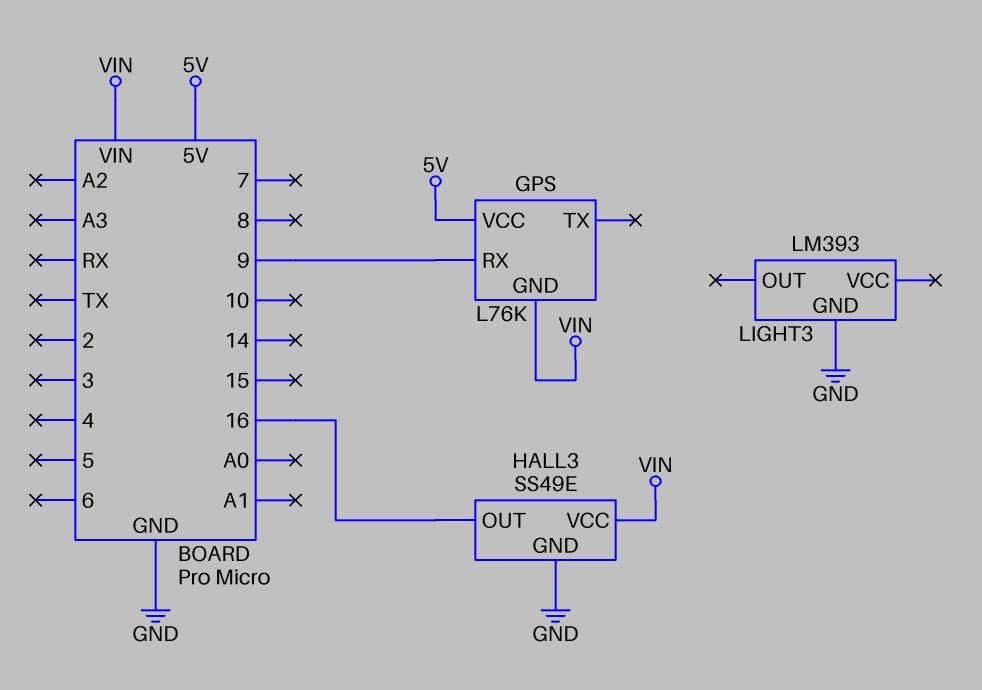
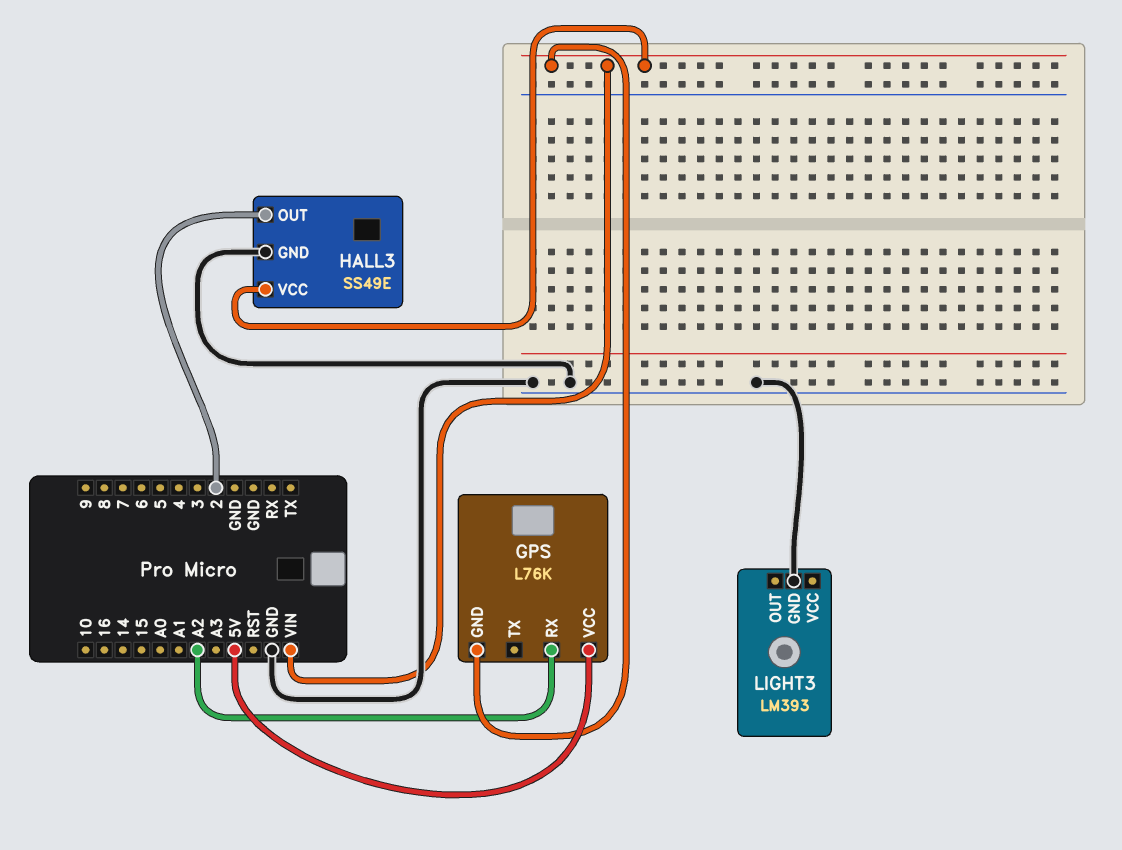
GPS pin RX: 9 -> A2
HALL3 pin OUT: 16 -> 2

